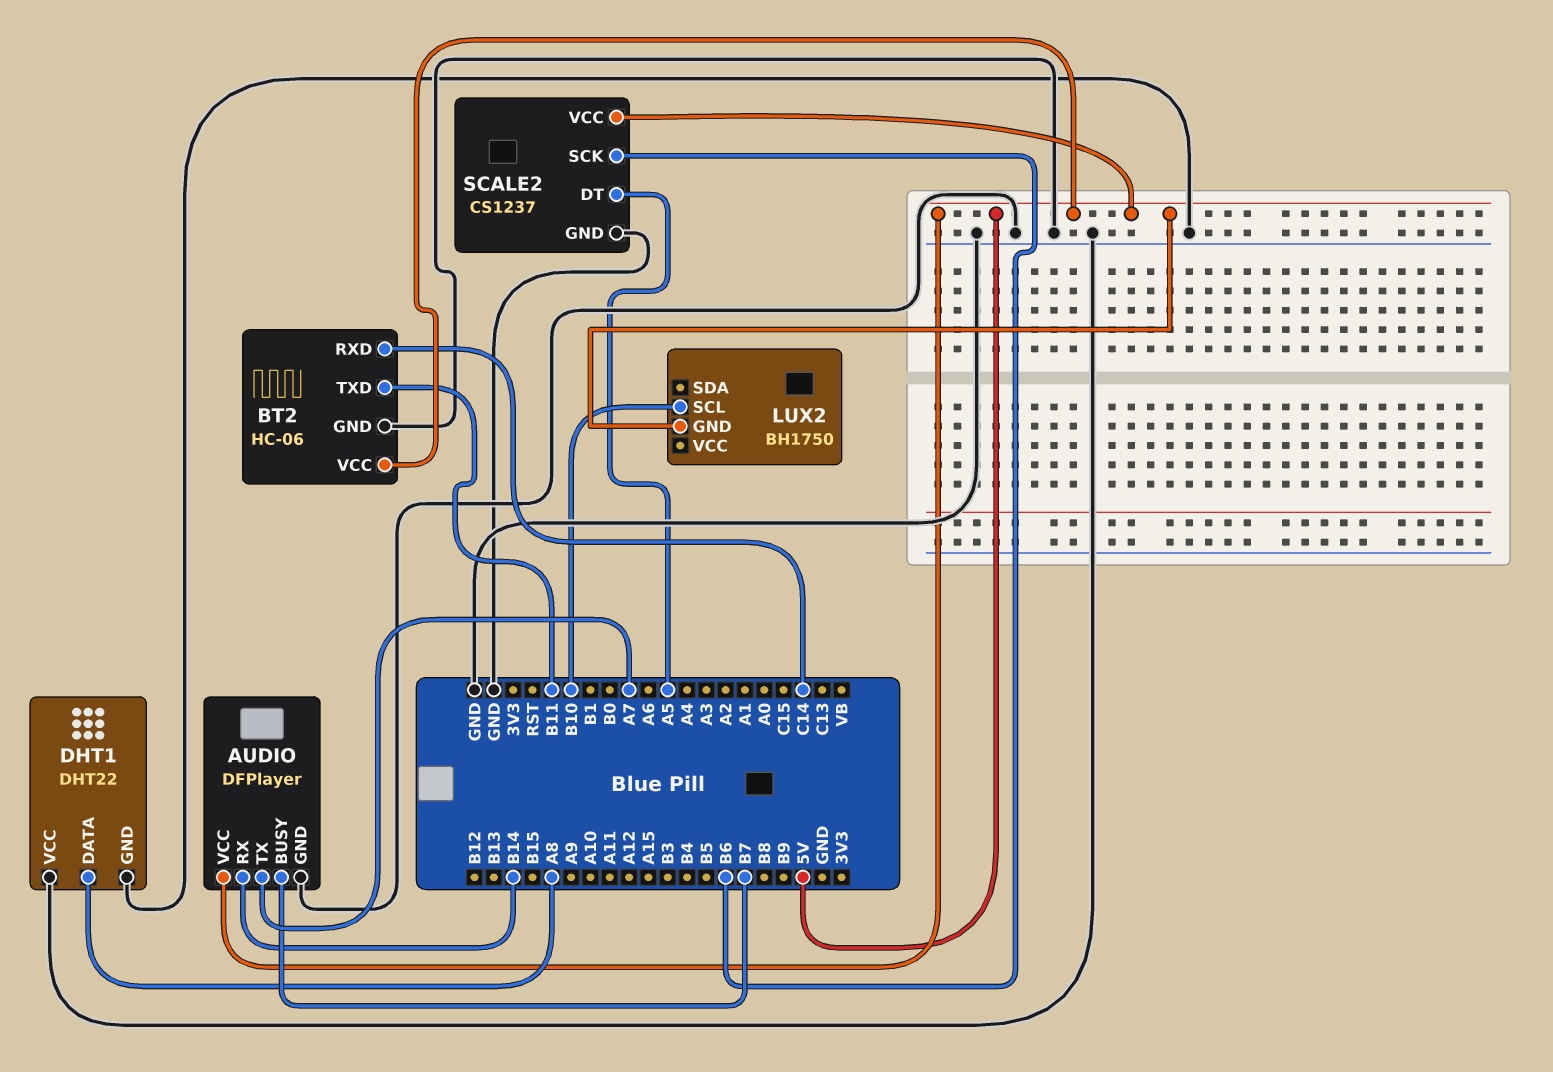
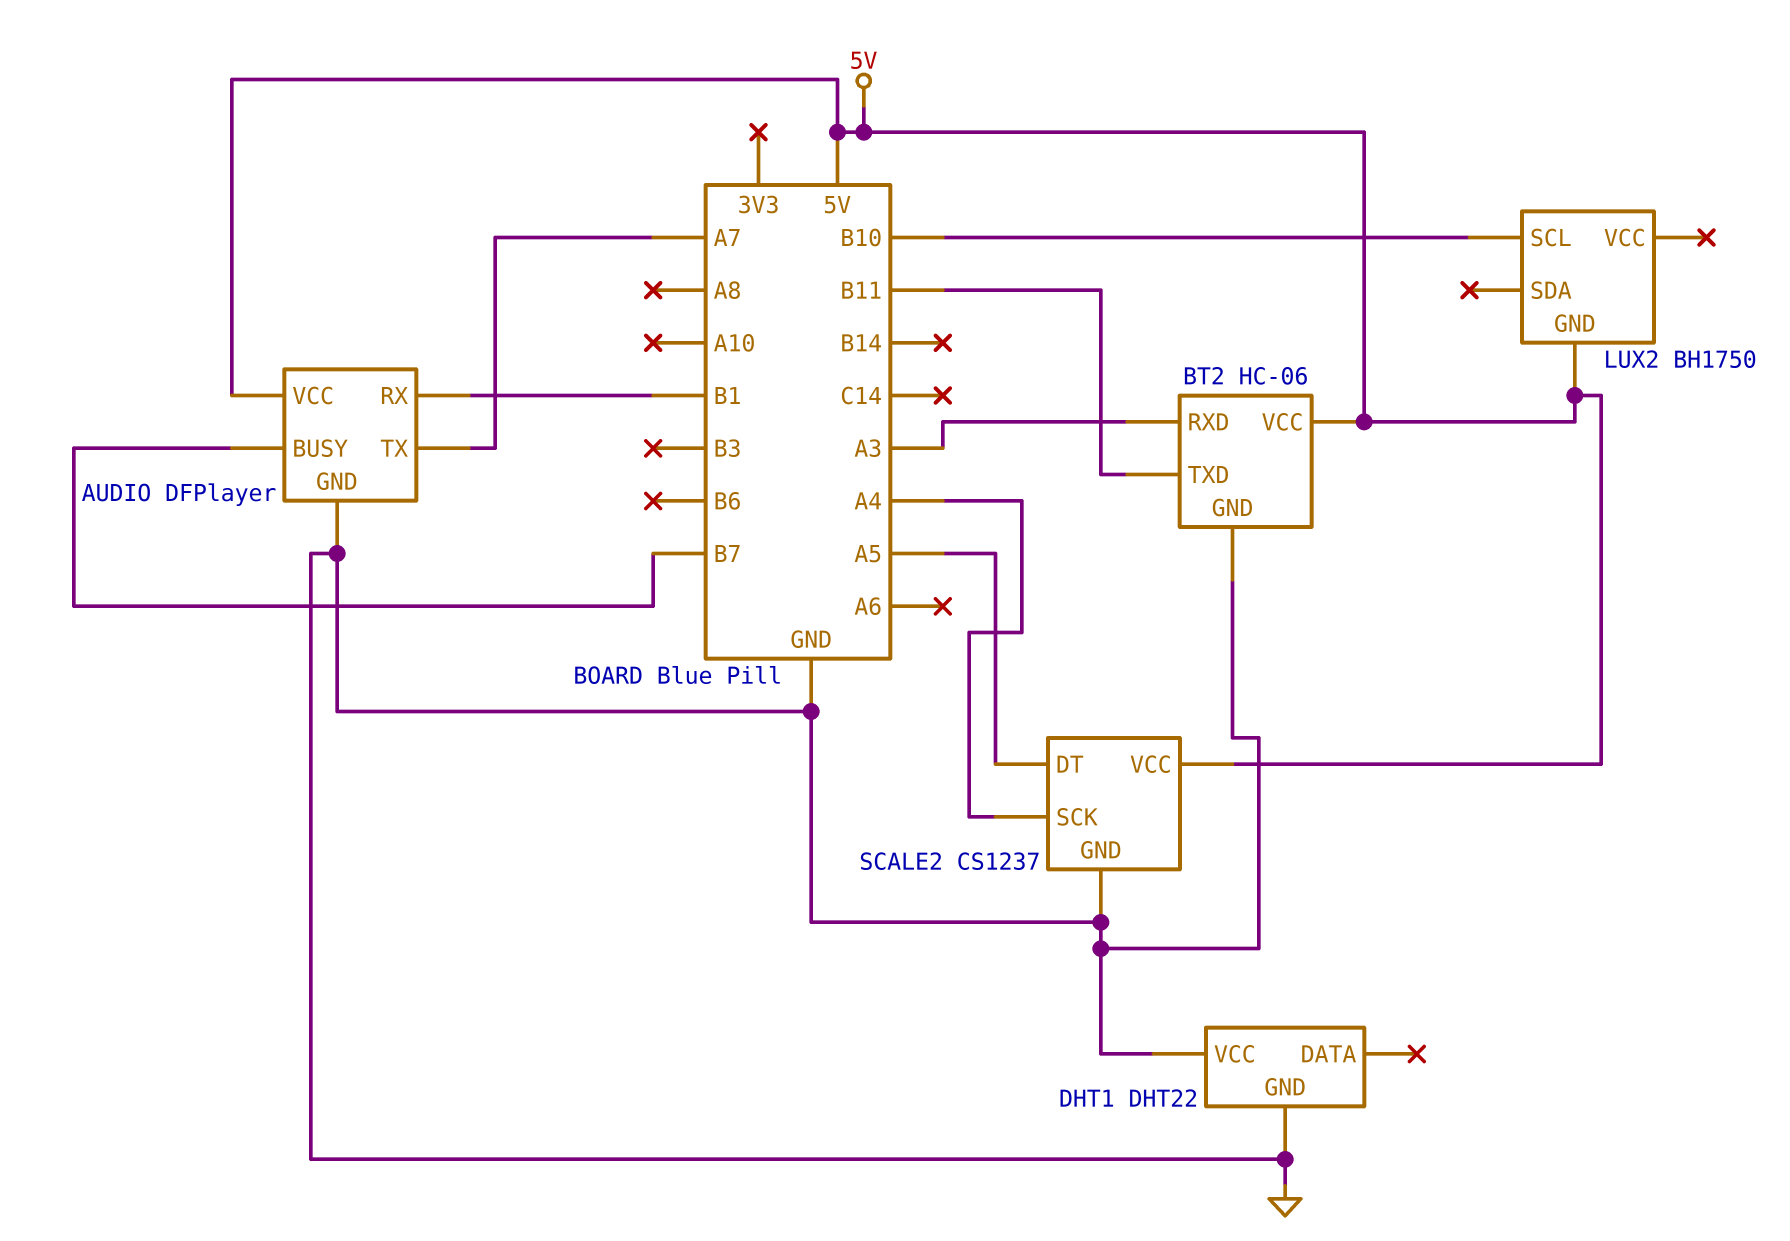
AUDIO pin RX: B14 -> B1
BT2 pin RXD: C14 -> A3
DHT1 pin DATA: A8 -> none
SCALE2 pin SCK: B6 -> A4

